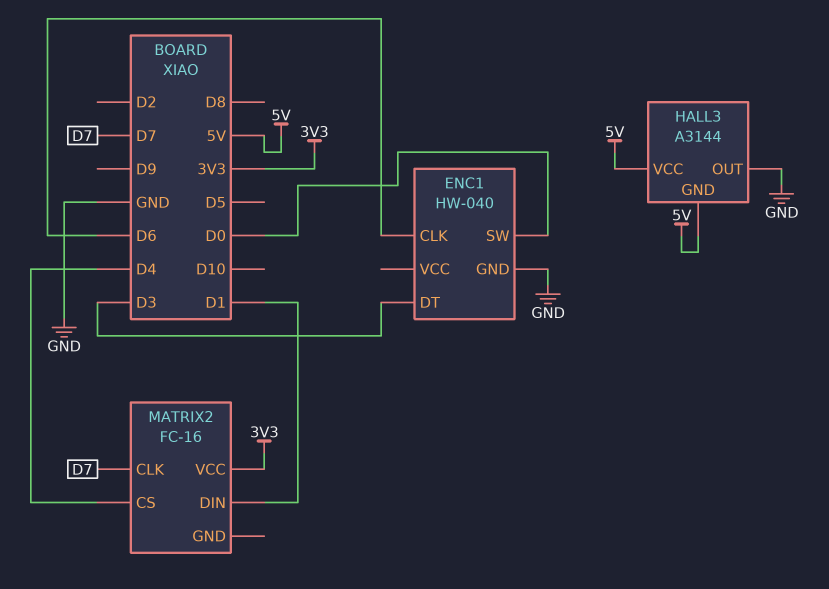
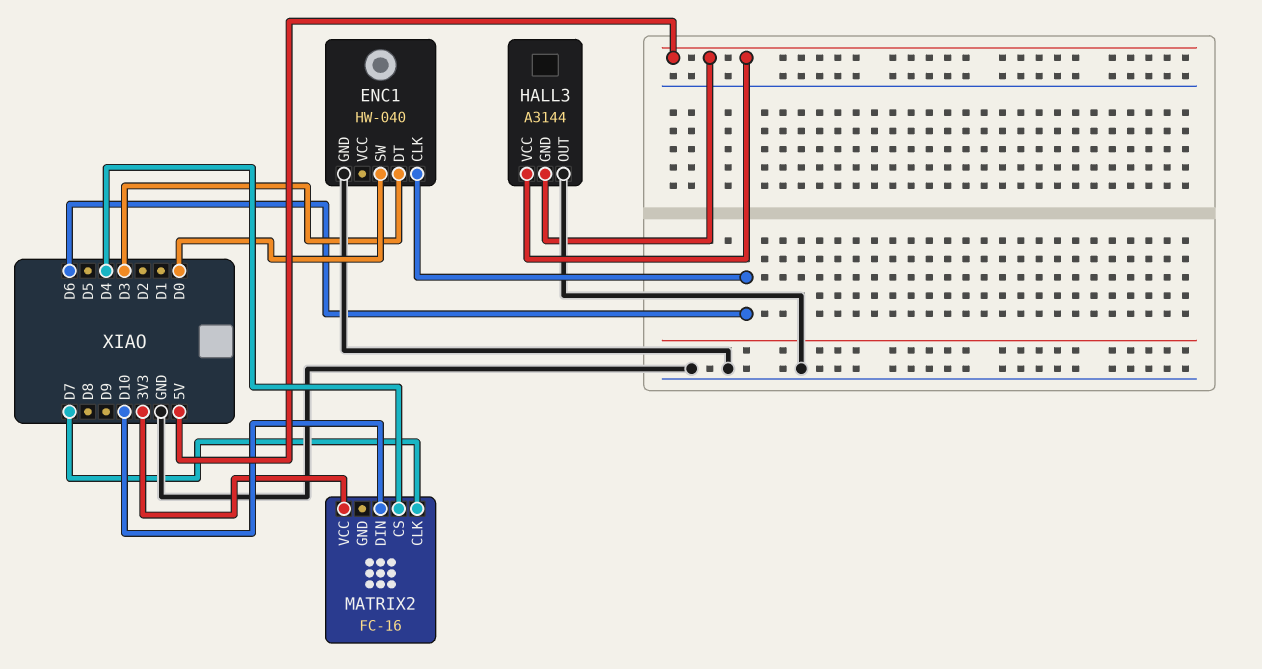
MATRIX2 pin DIN: D1 -> D10

